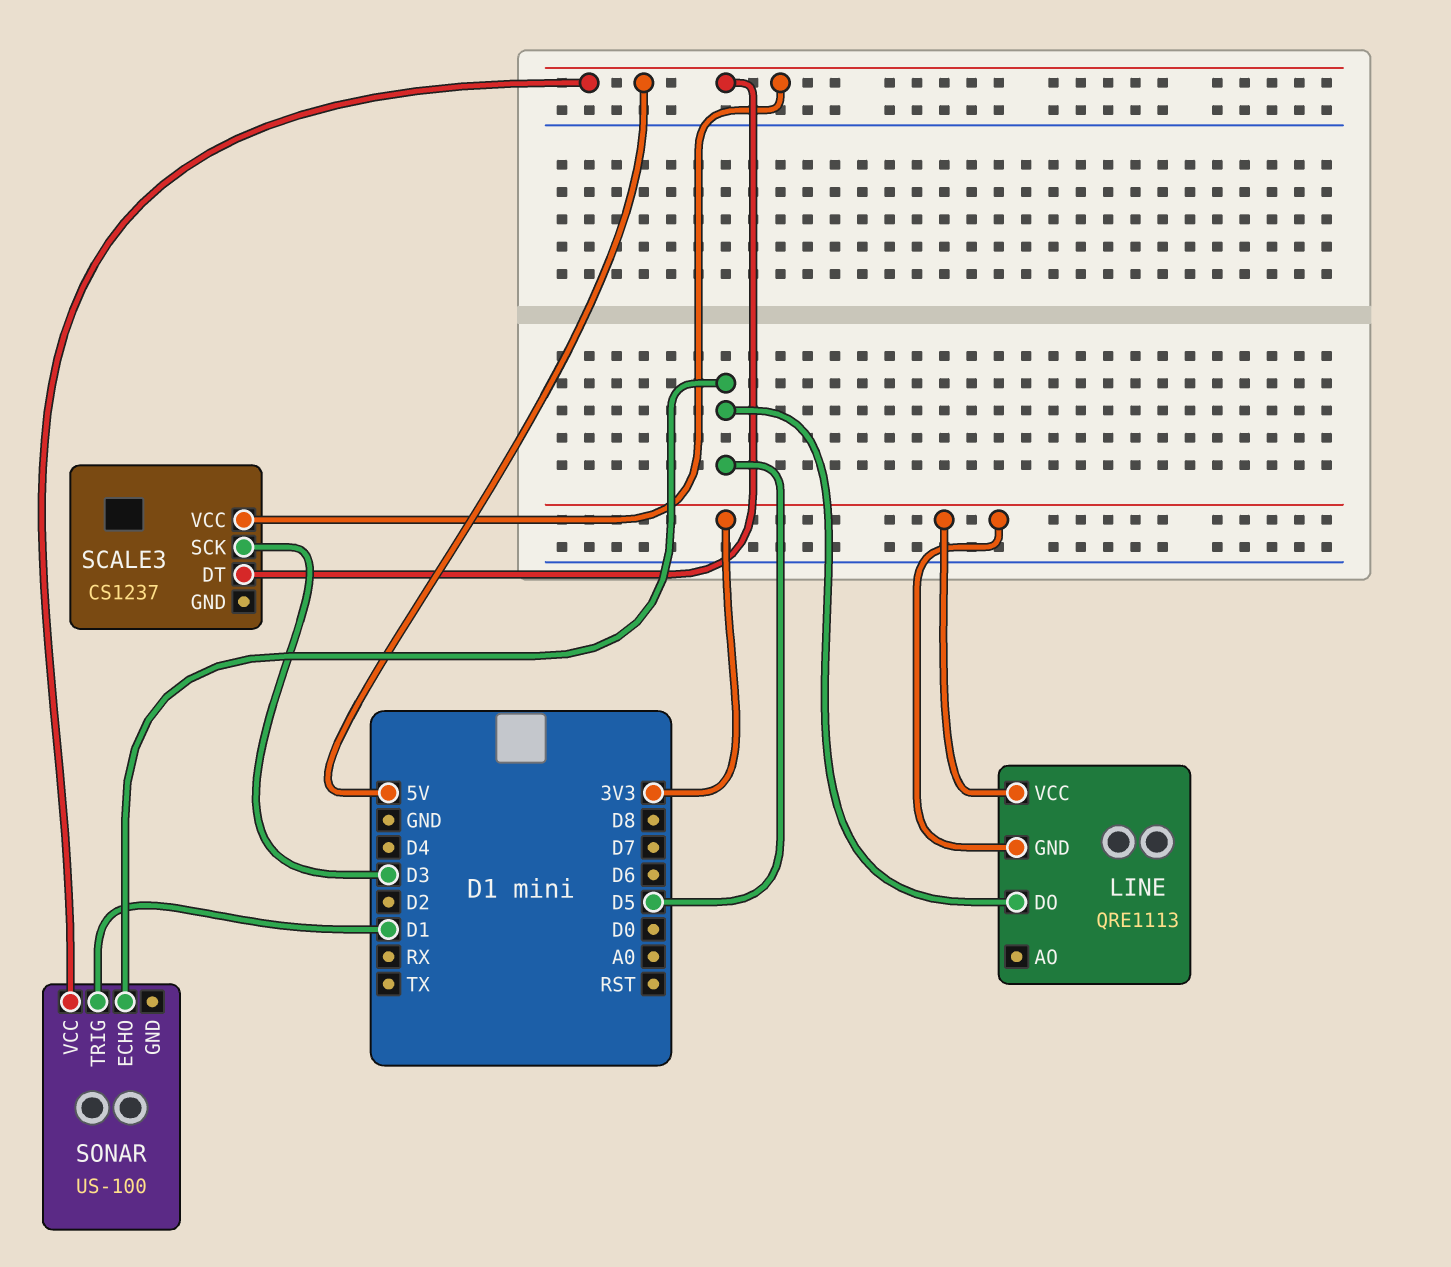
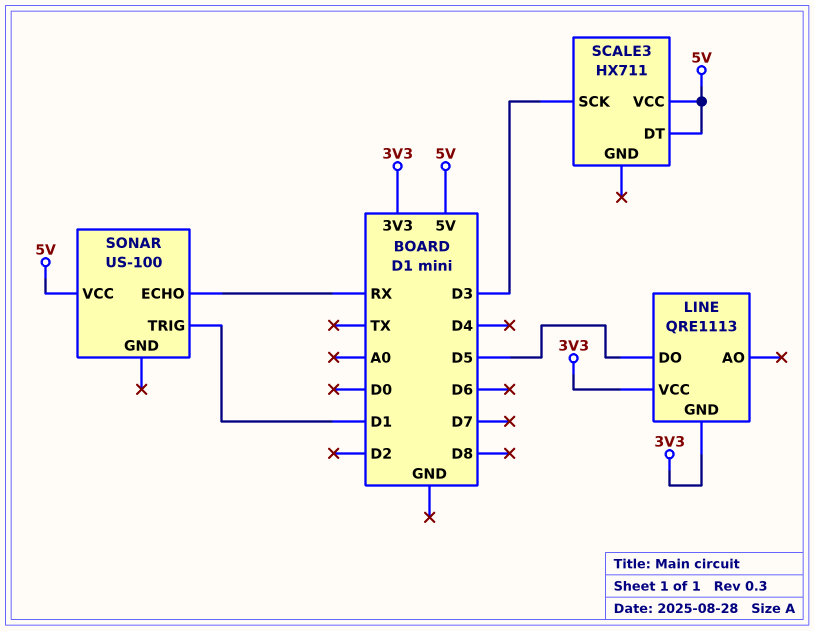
SCALE3: CS1237 -> HX711
SONAR pin ECHO: D5 -> RX

